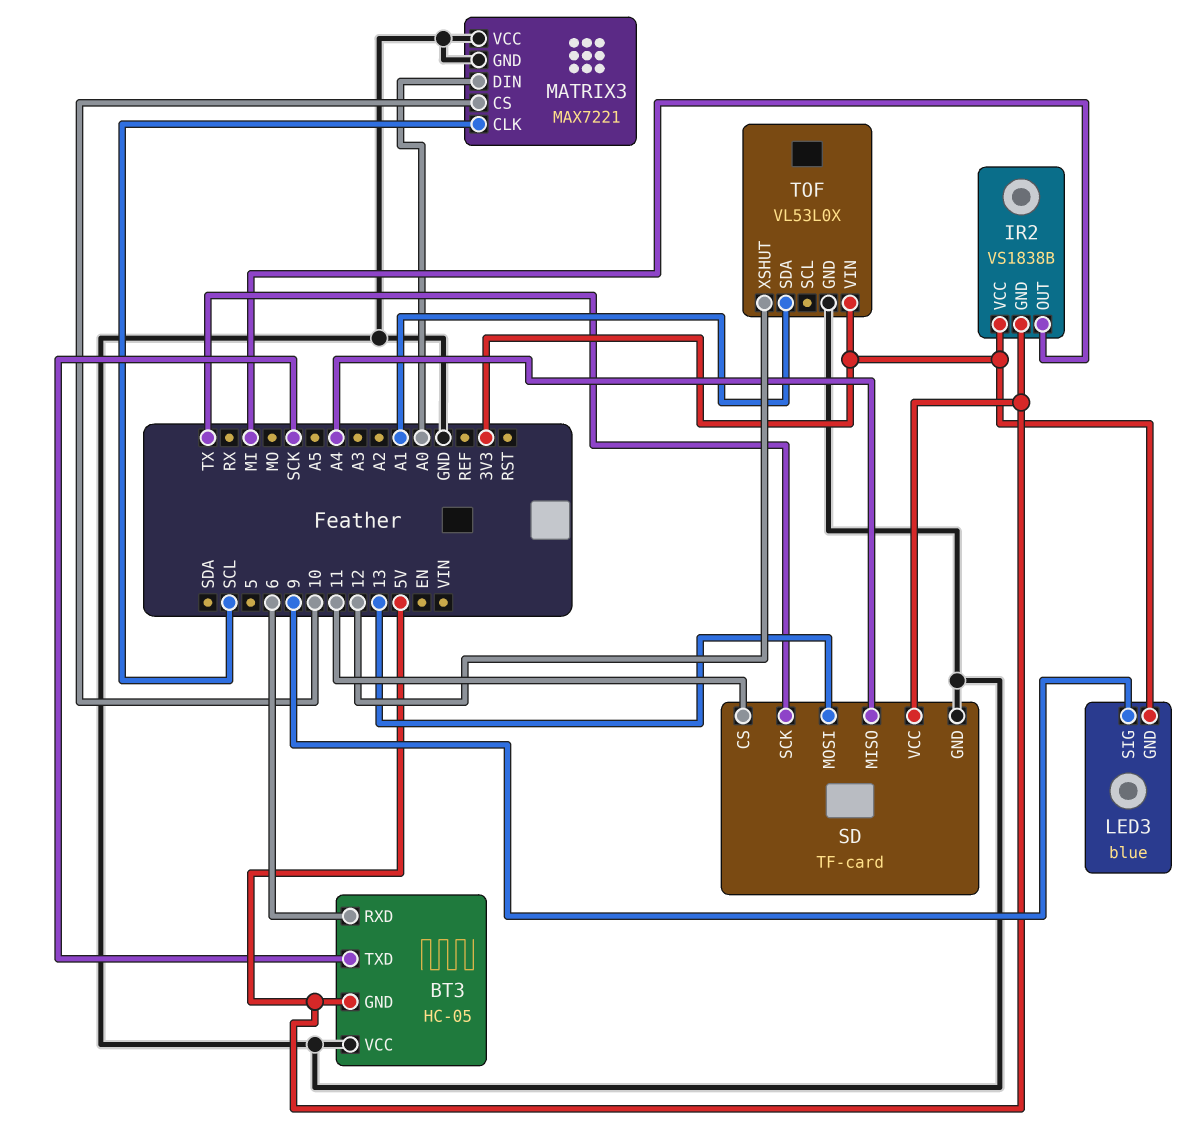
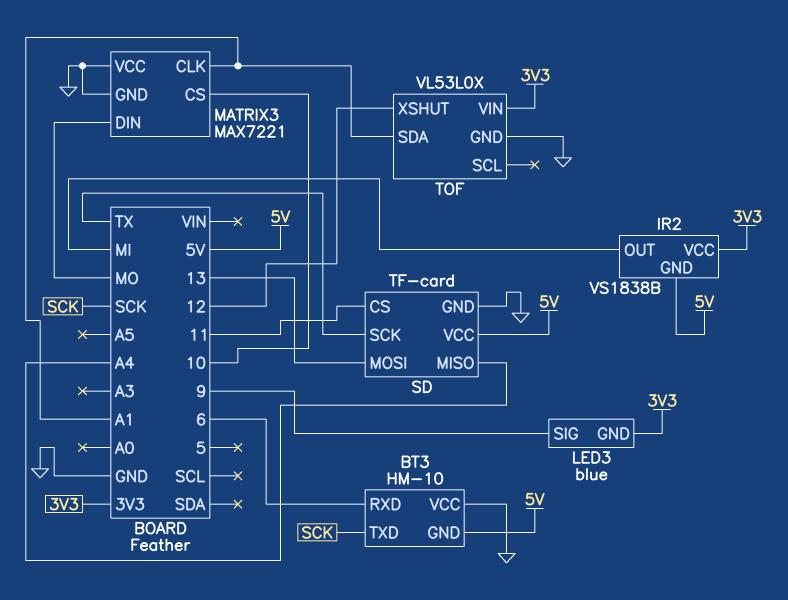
BT3: HC-05 -> HM-10
MATRIX3 pin CLK: SCL -> A1
MATRIX3 pin DIN: A0 -> MO

